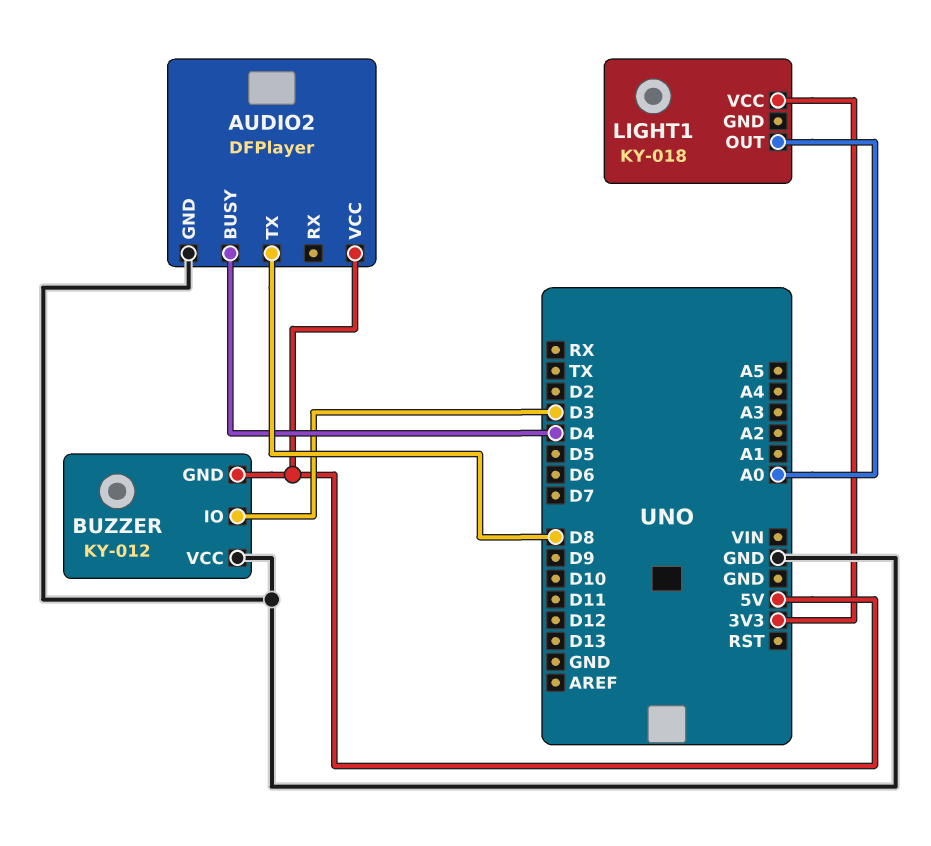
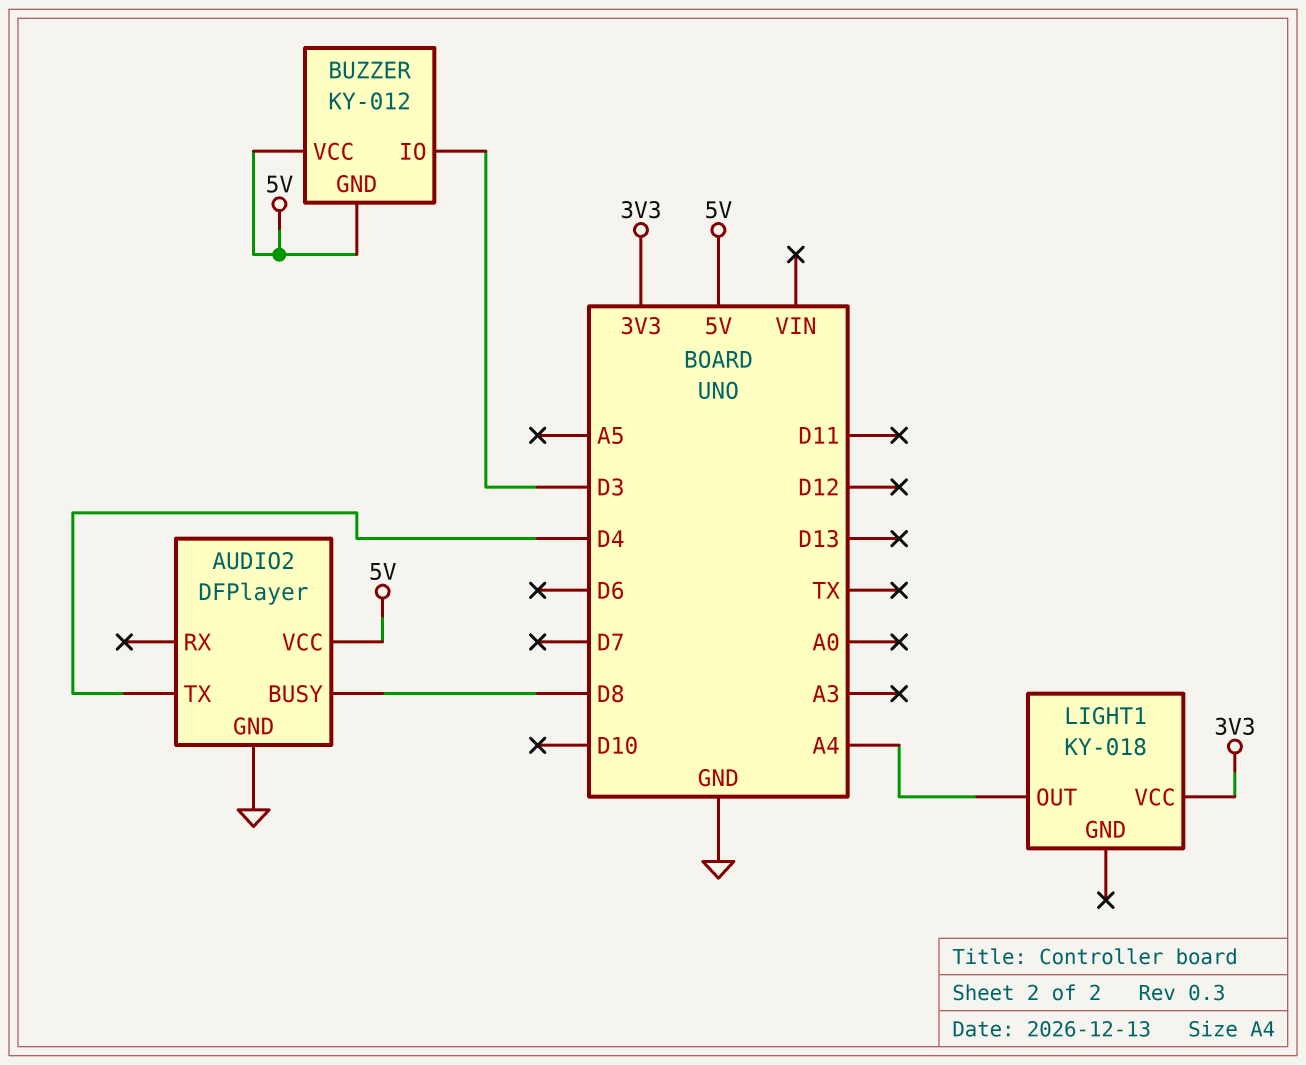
AUDIO2 pin BUSY: D4 -> D8
AUDIO2 pin TX: D8 -> D4
BUZZER pin VCC: GND -> 5V
LIGHT1 pin OUT: A0 -> A4

